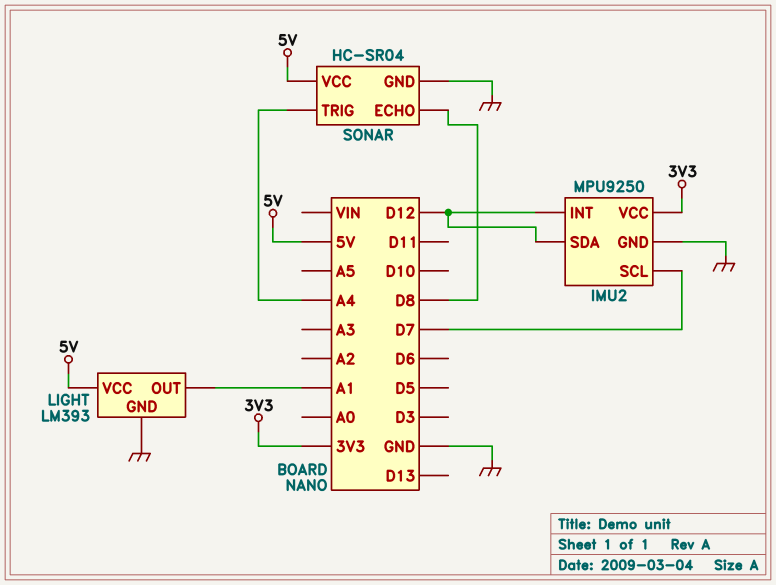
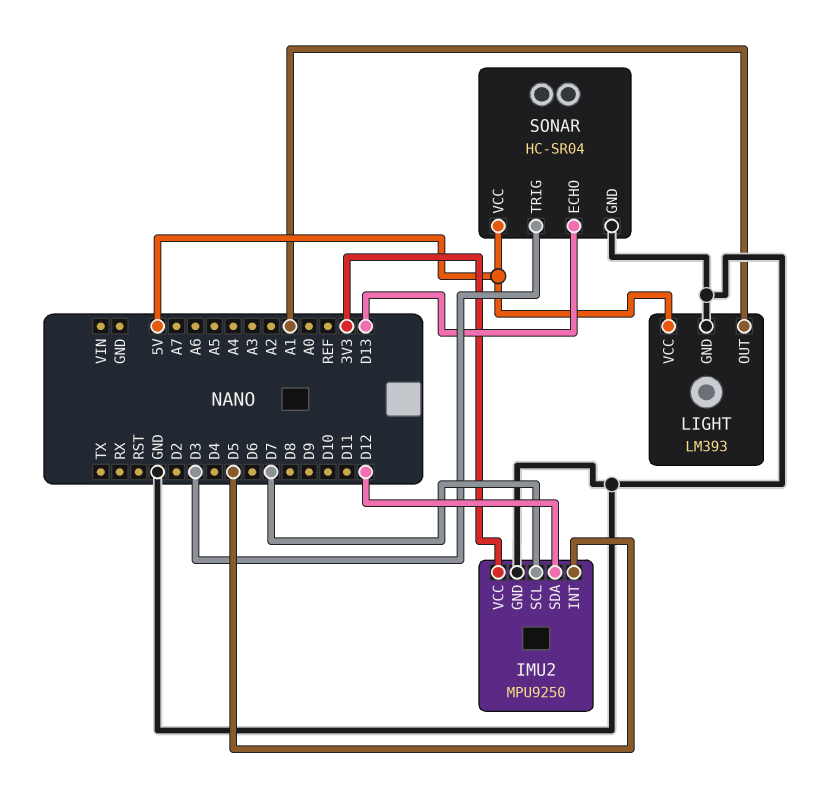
IMU2 pin INT: D12 -> D5
SONAR pin ECHO: D8 -> D13
SONAR pin TRIG: A4 -> D3

